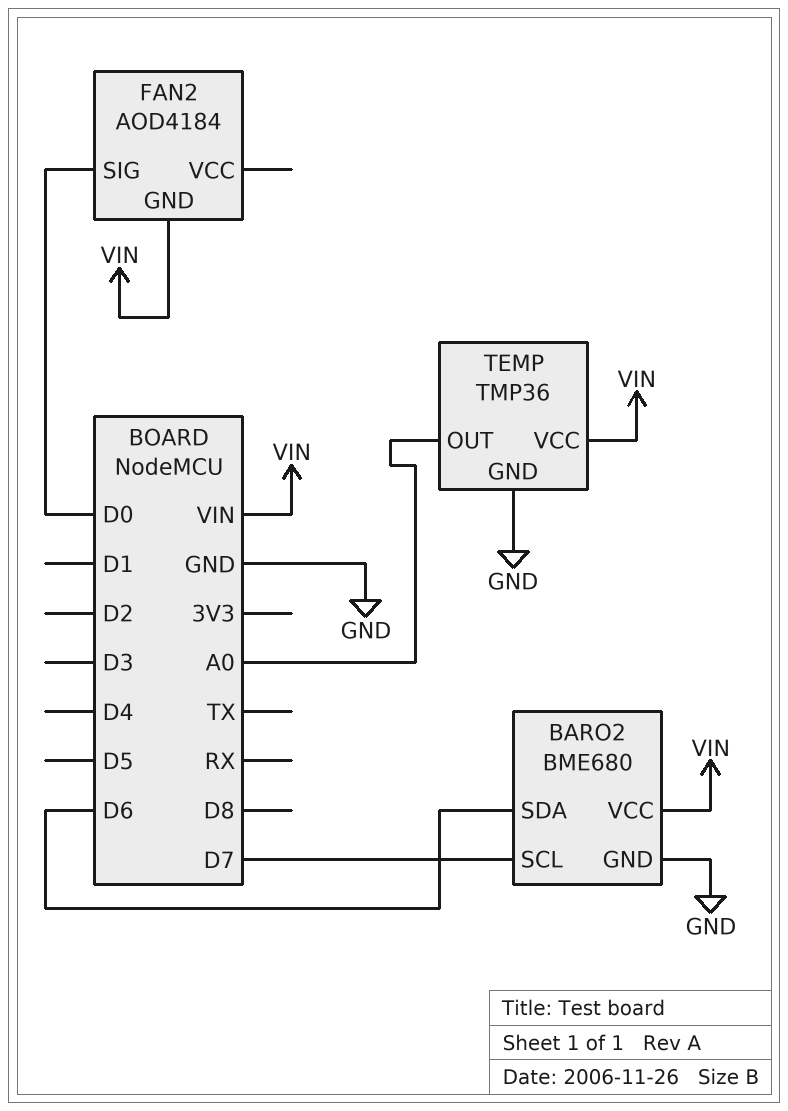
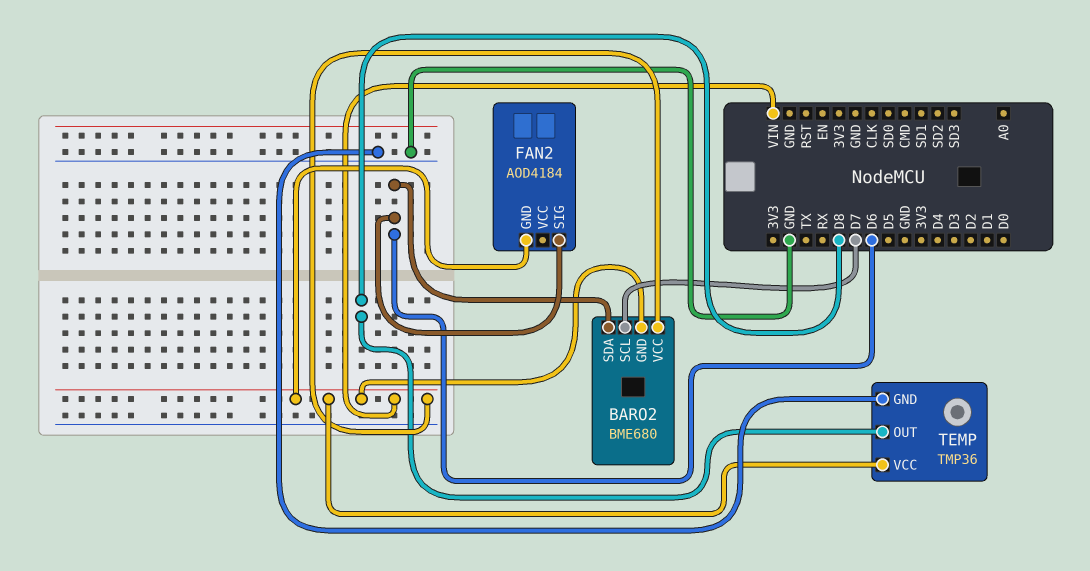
BARO2 pin GND: GND -> VIN
FAN2 pin SIG: D0 -> D6
TEMP pin OUT: A0 -> D8

